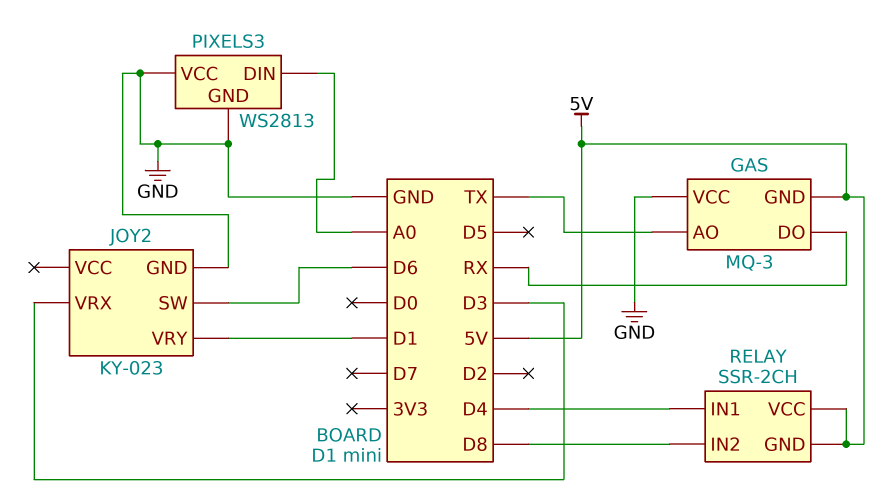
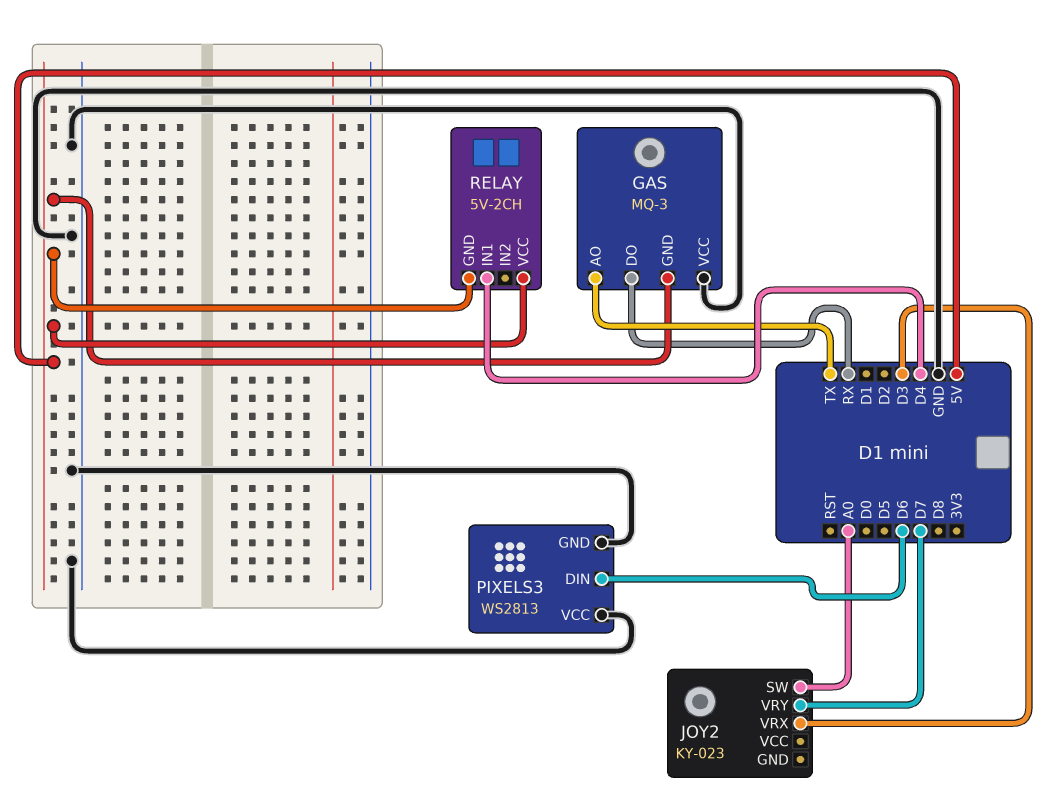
JOY2 pin GND: GND -> none
JOY2 pin SW: D6 -> A0
JOY2 pin VRY: D1 -> D7
PIXELS3 pin DIN: A0 -> D6
RELAY: SSR-2CH -> 5V-2CH
RELAY pin IN2: D8 -> none

